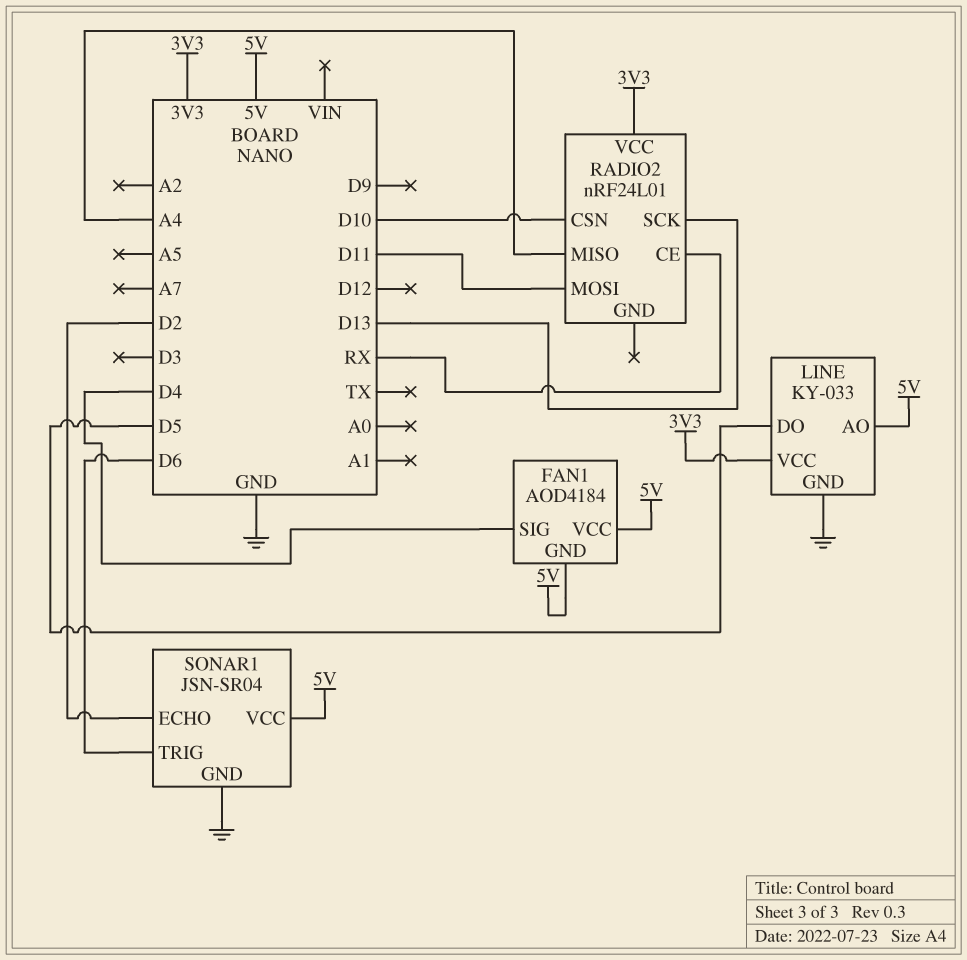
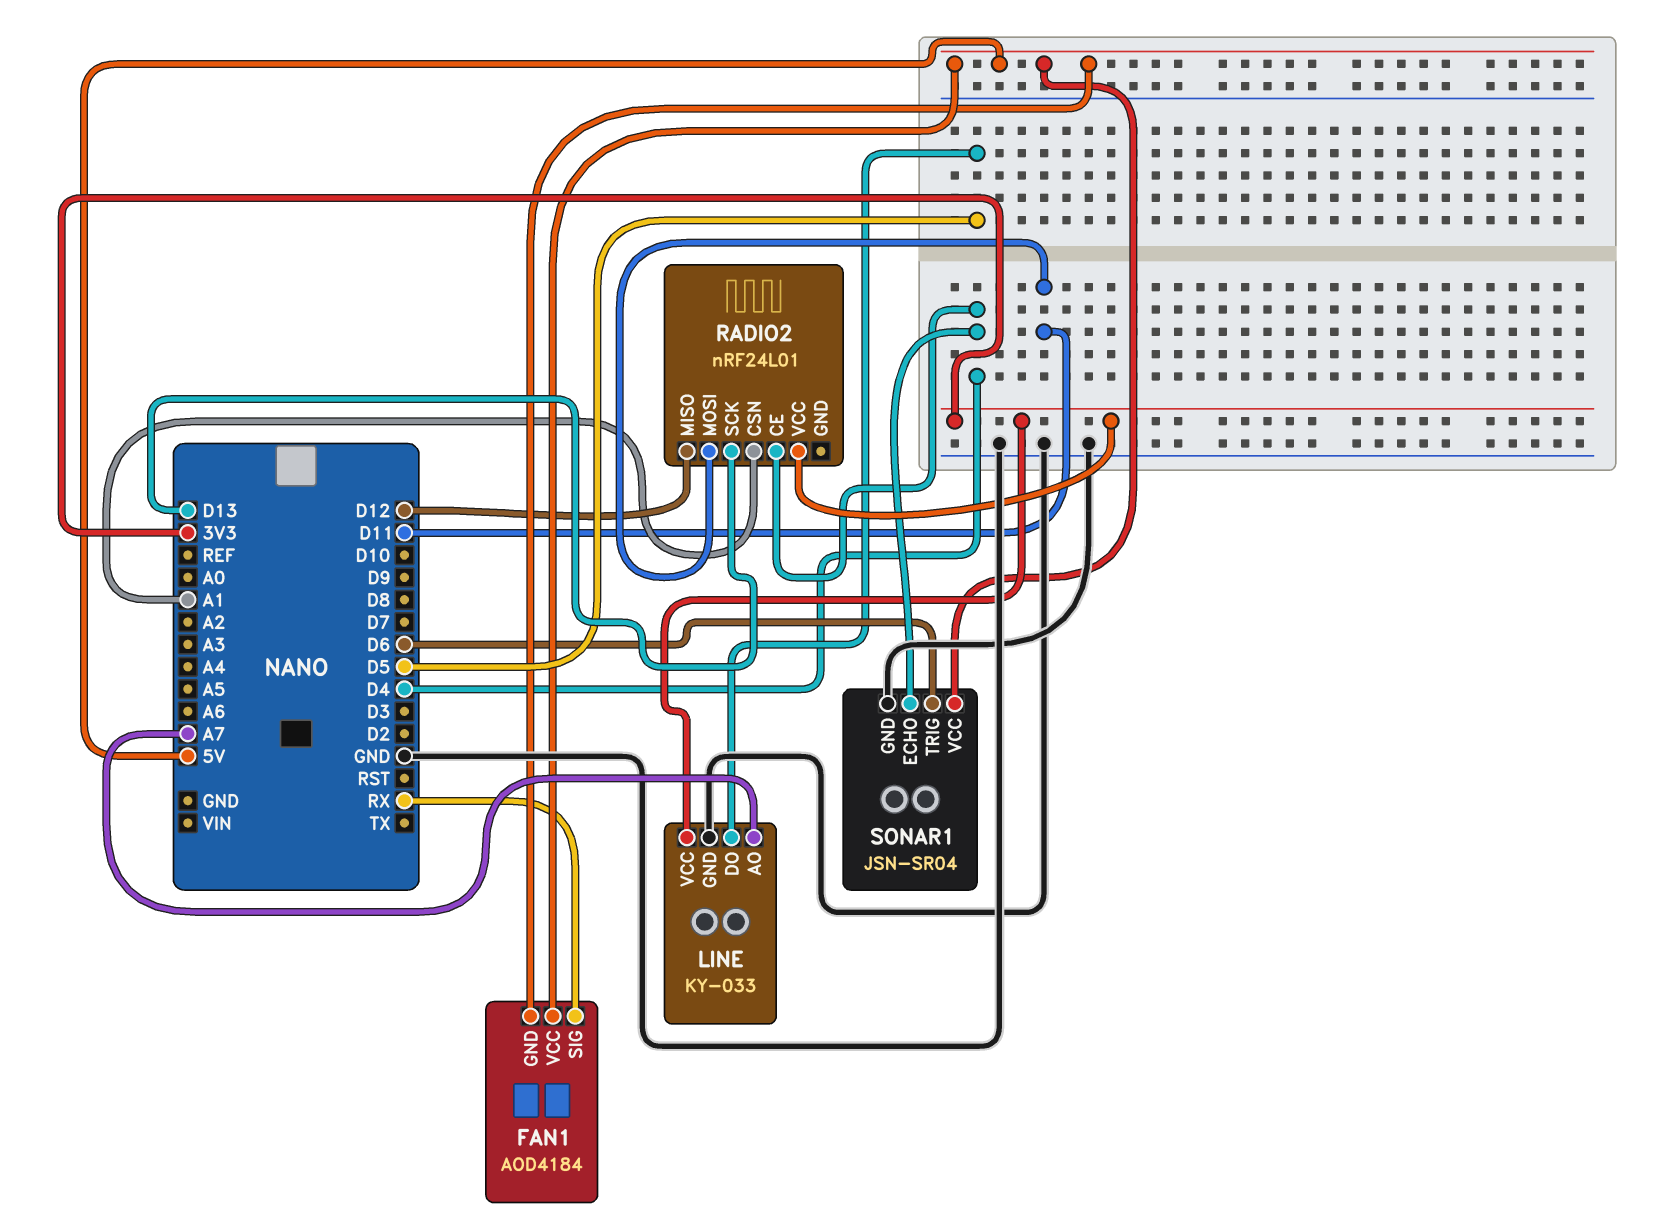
FAN1 pin SIG: D4 -> RX
LINE pin AO: 5V -> A7
RADIO2 pin CE: RX -> D4
RADIO2 pin CSN: D10 -> A1
RADIO2 pin MISO: A4 -> D12
SONAR1 pin ECHO: D2 -> D4

